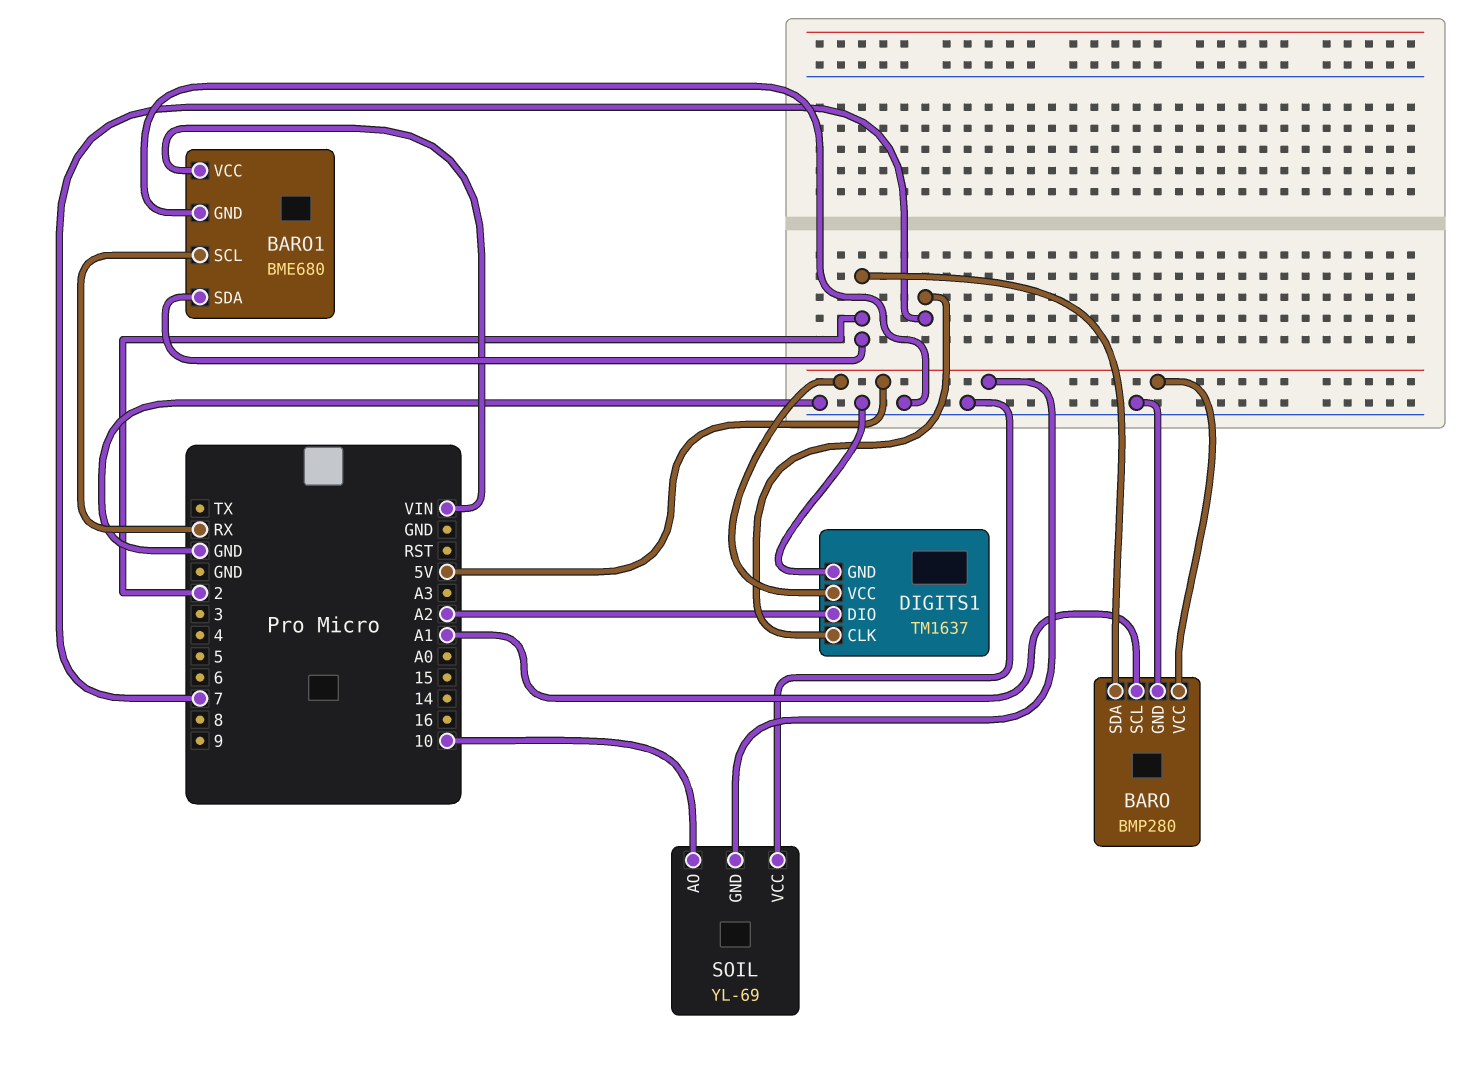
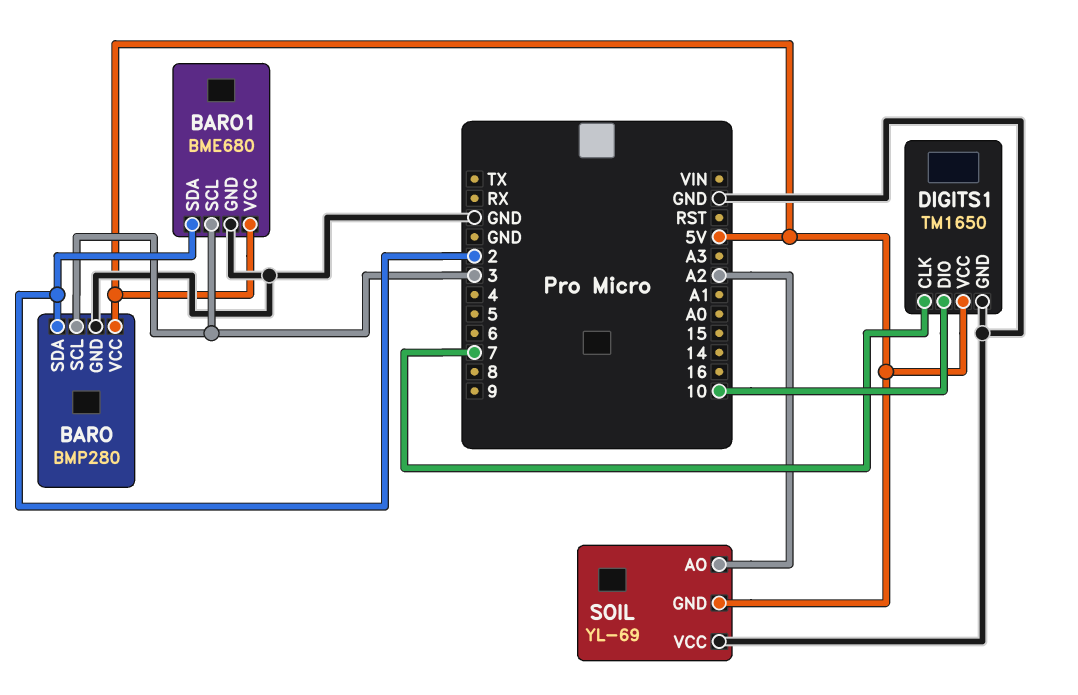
BARO pin SCL: A1 -> 3
BARO1 pin SCL: RX -> 3
BARO1 pin VCC: VIN -> 5V
DIGITS1: TM1637 -> TM1650
DIGITS1 pin DIO: A2 -> 10
SOIL pin AO: 10 -> A2

